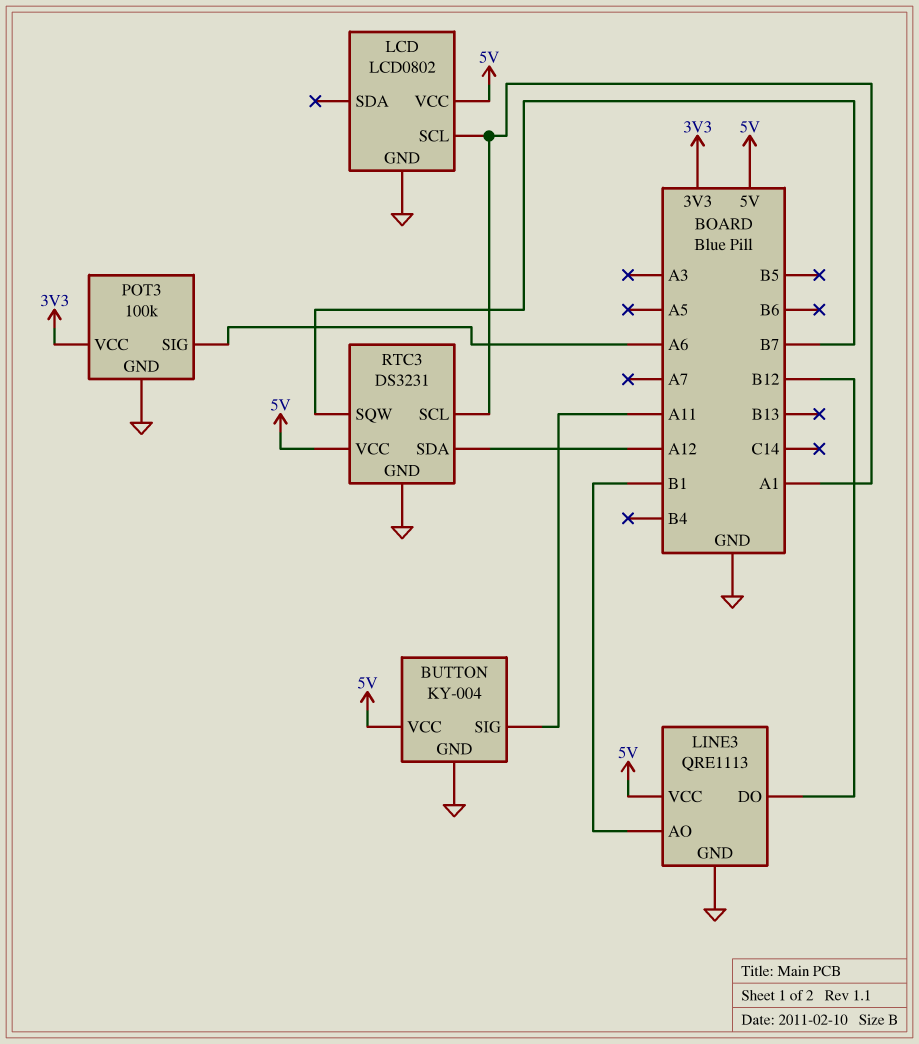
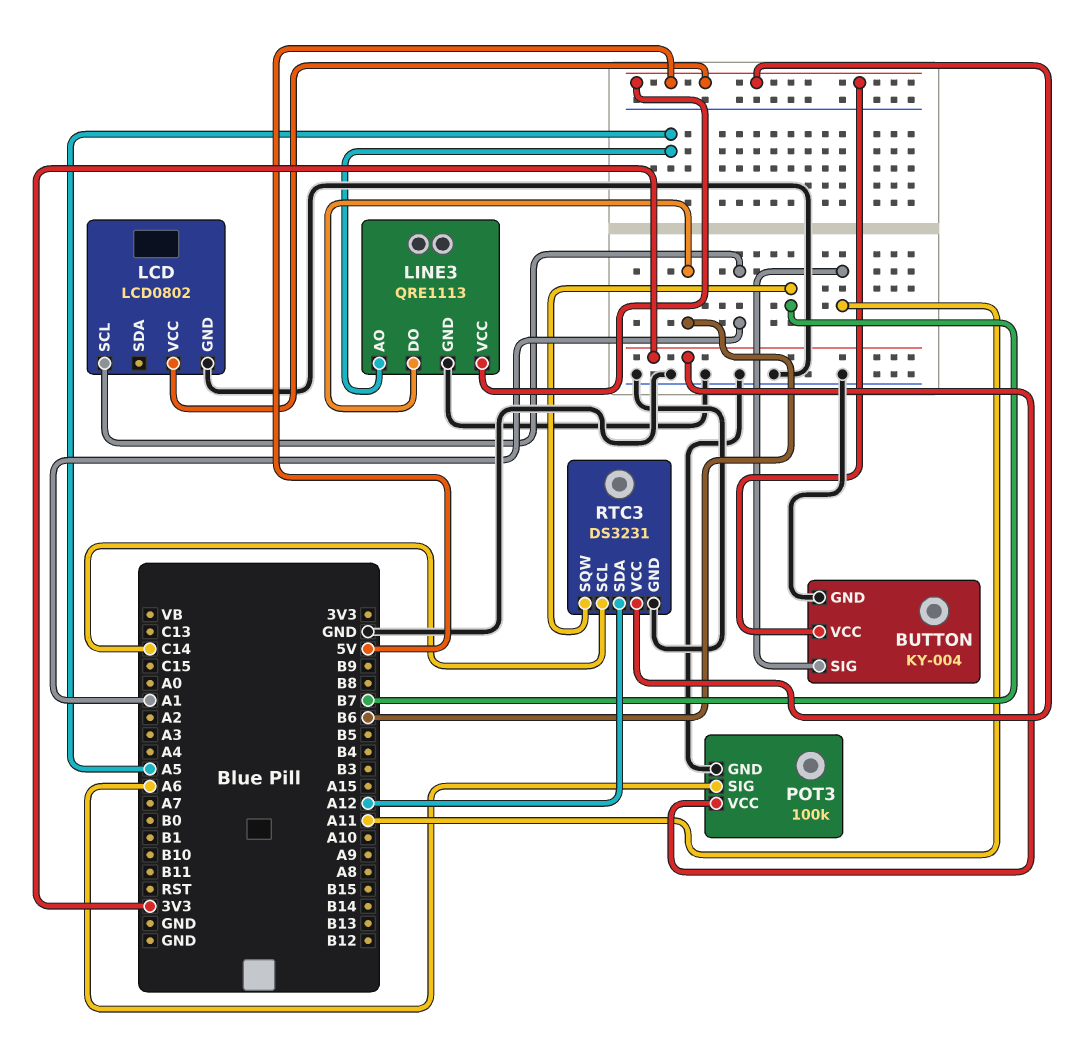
LINE3 pin AO: B1 -> A5
LINE3 pin DO: B12 -> B6
RTC3 pin SCL: A1 -> C14

